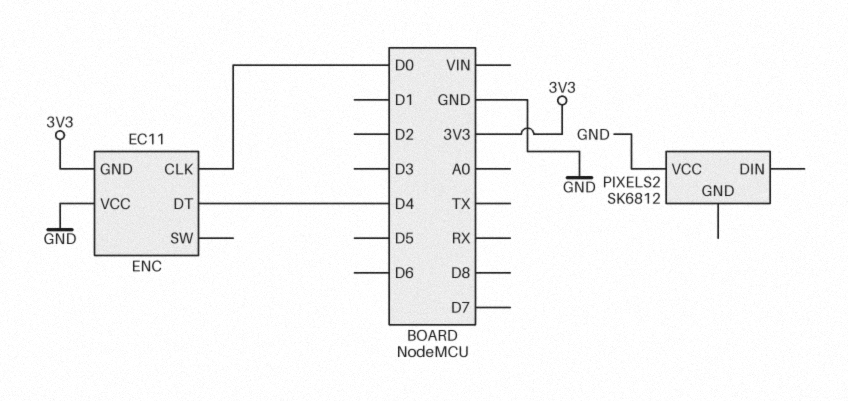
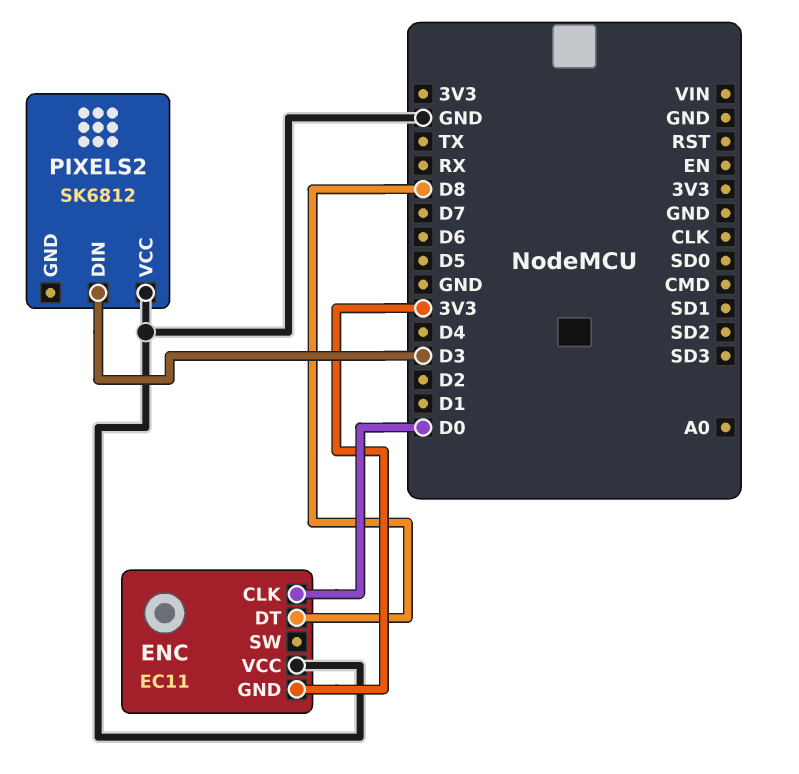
ENC pin DT: D4 -> D8
PIXELS2 pin DIN: none -> D3

